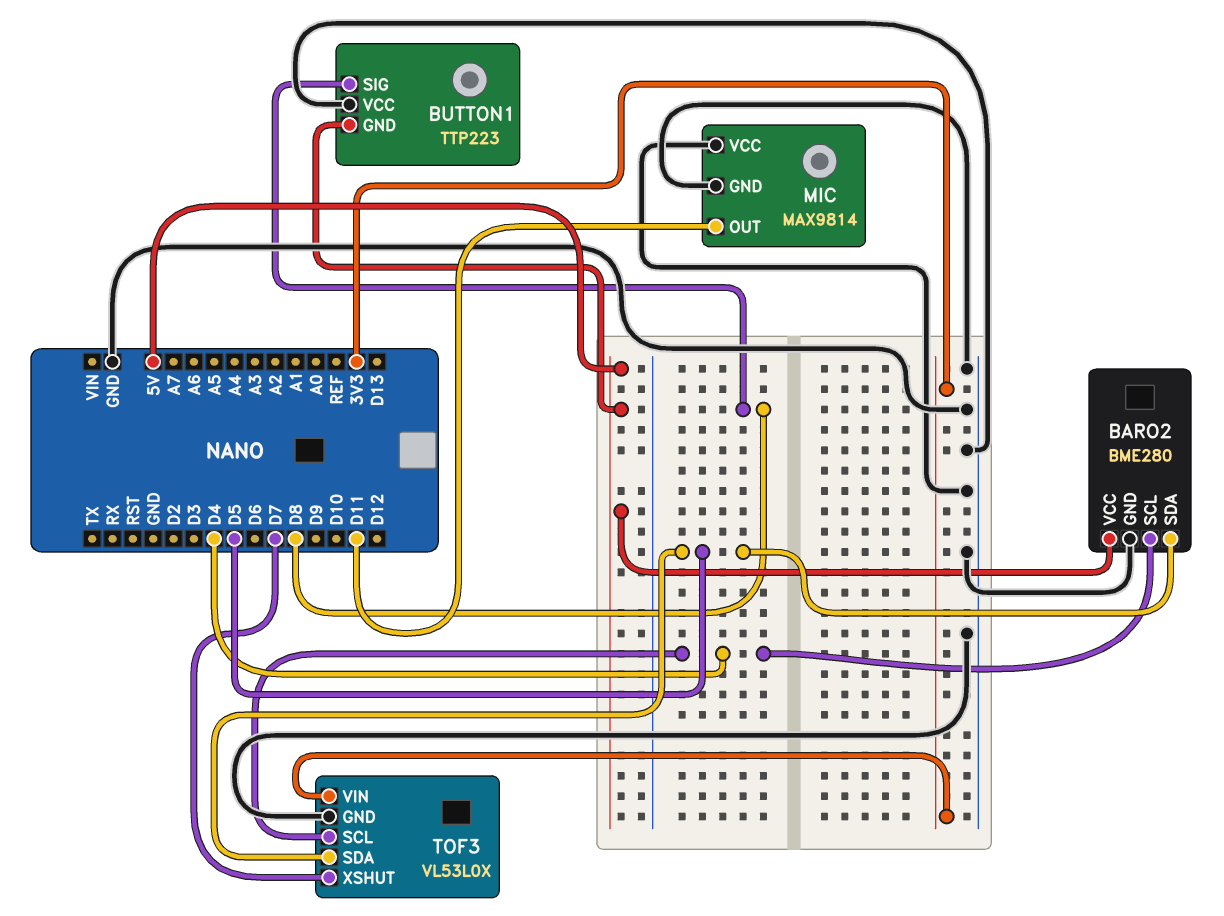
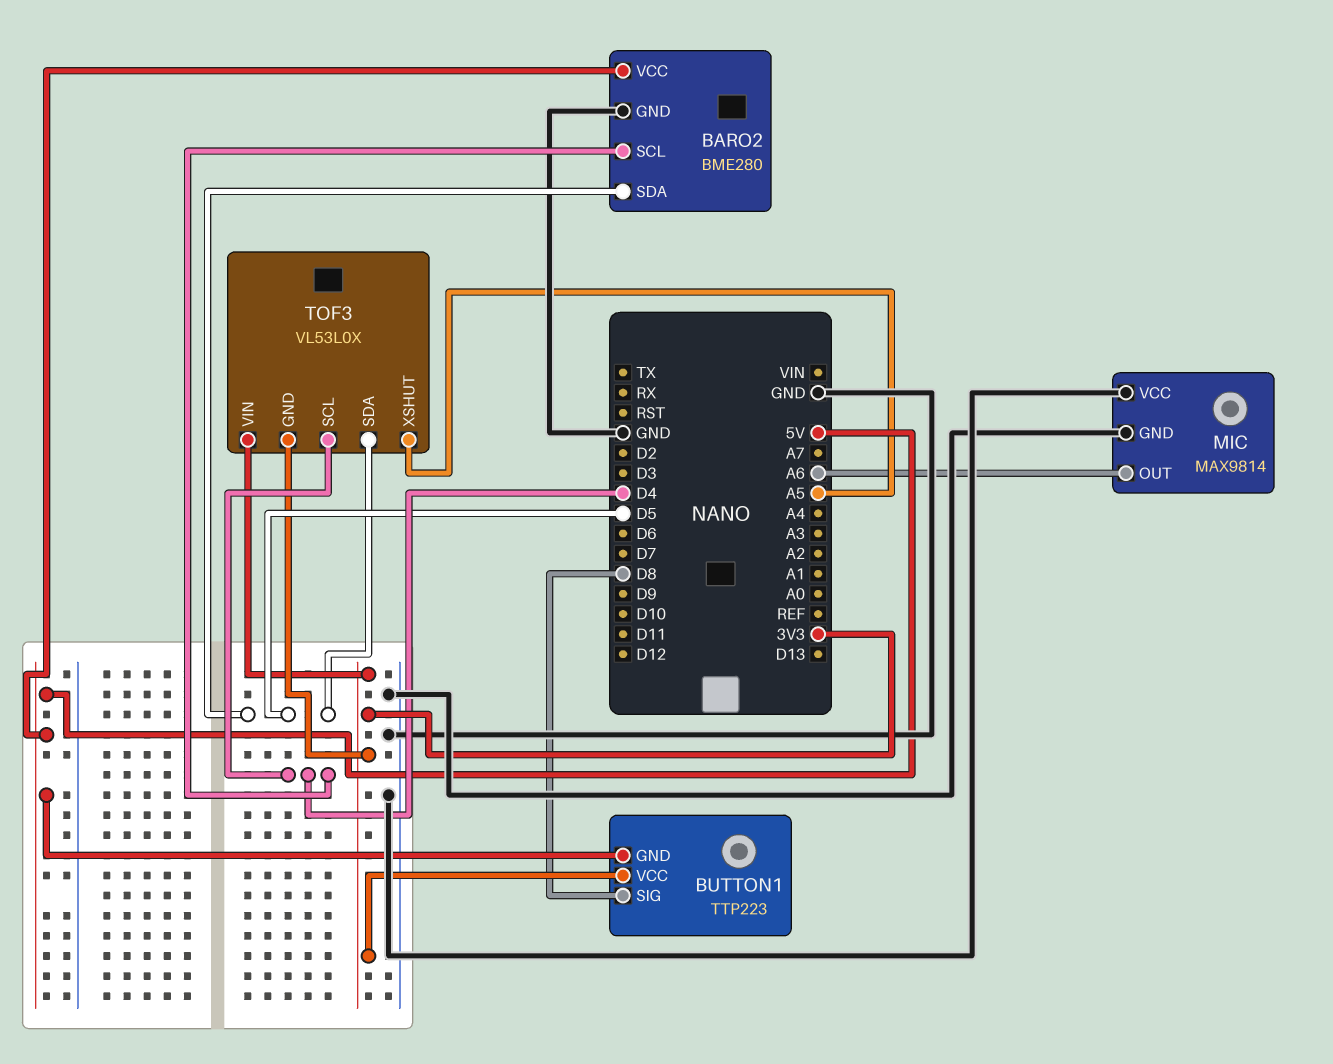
BUTTON1 pin VCC: GND -> 3V3
MIC pin OUT: D11 -> A6
TOF3 pin GND: GND -> 3V3
TOF3 pin XSHUT: D7 -> A5

